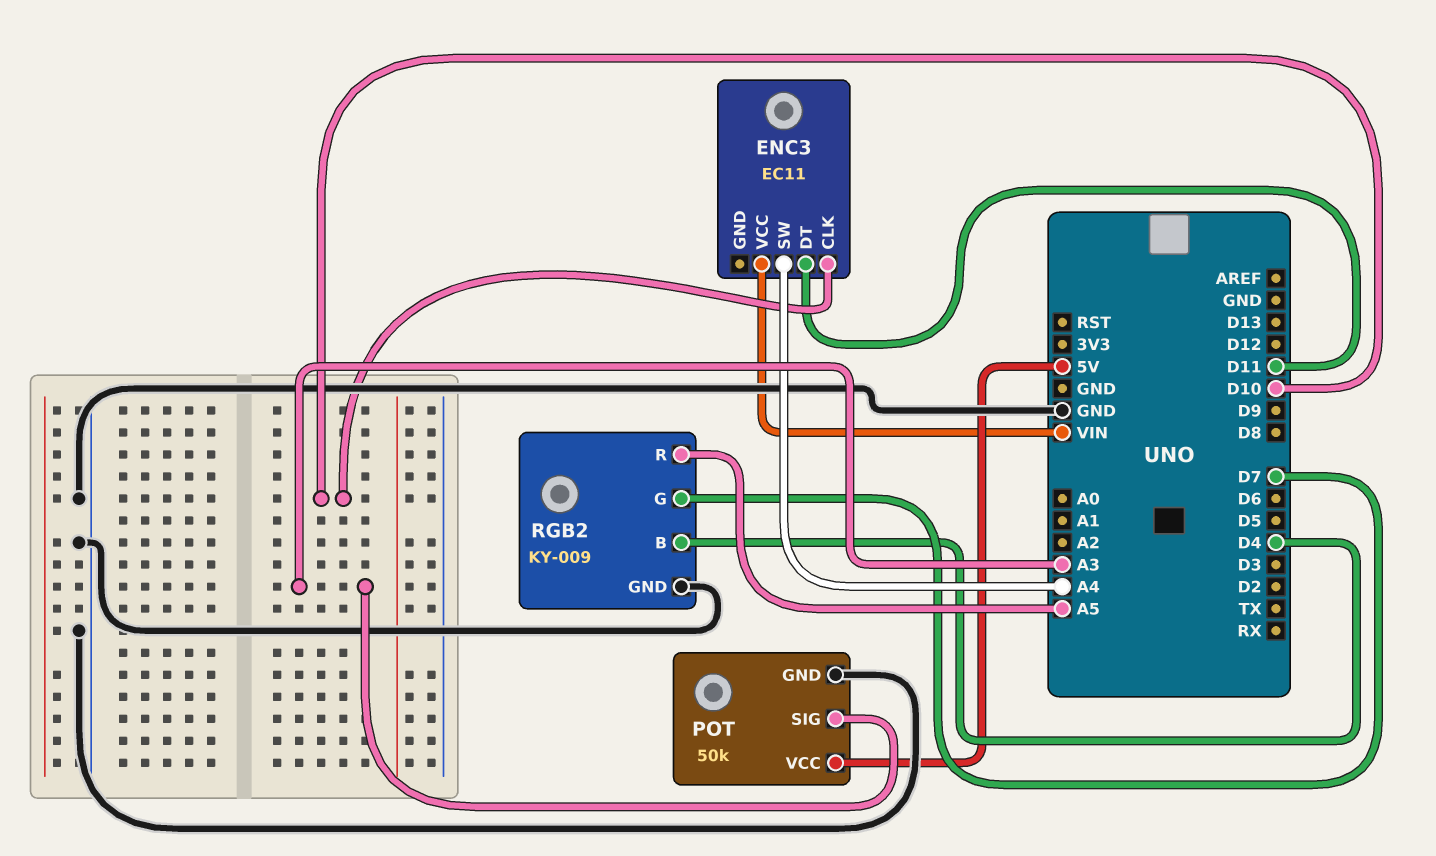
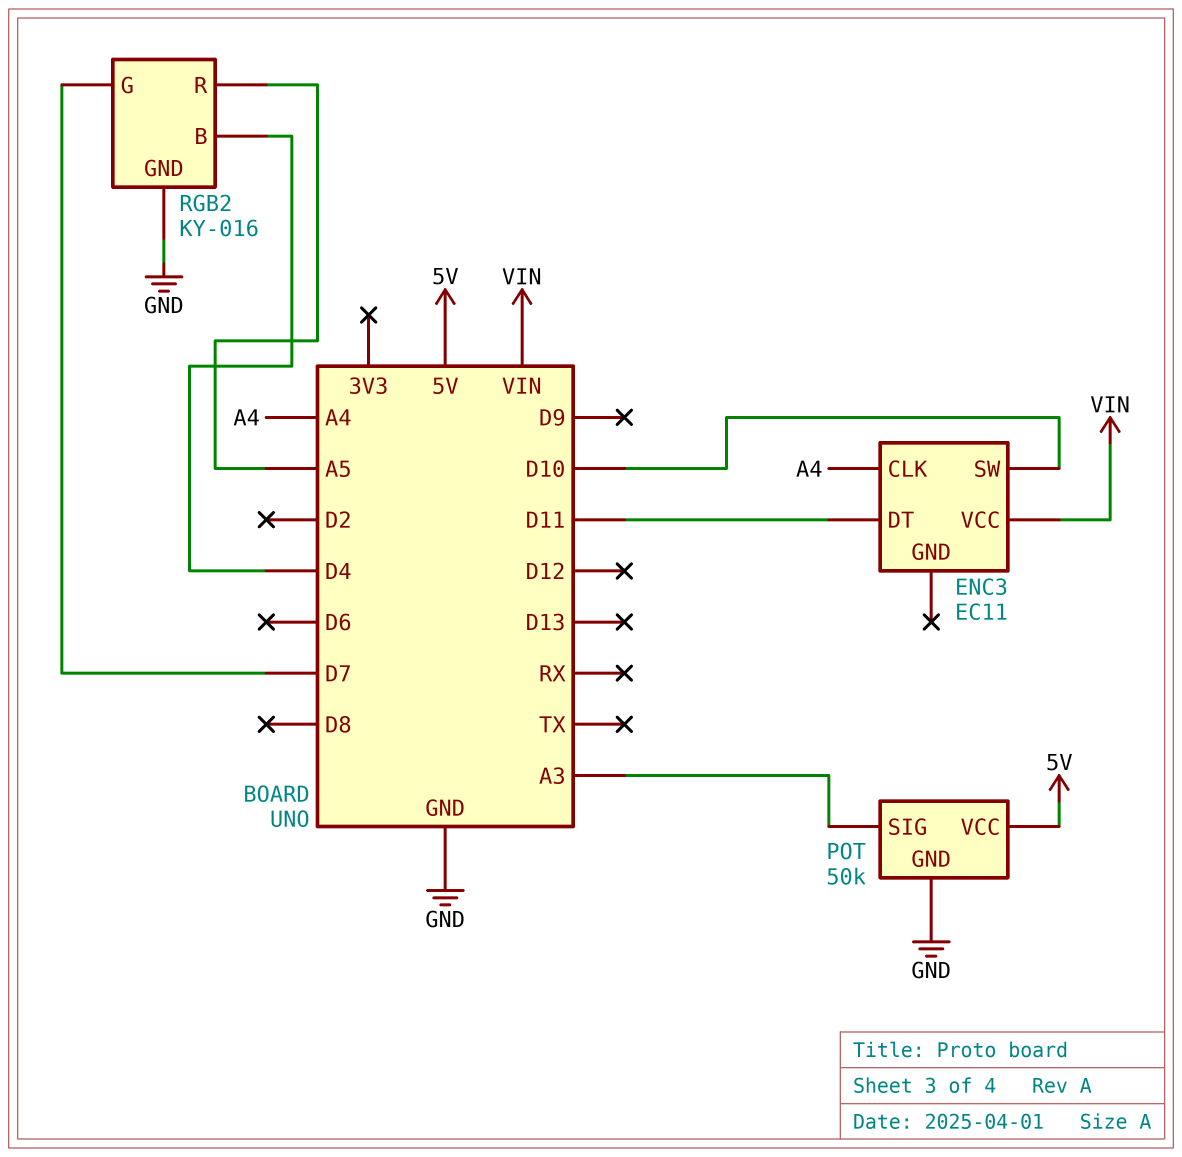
ENC3 pin CLK: D10 -> A4
ENC3 pin SW: A4 -> D10
RGB2: KY-009 -> KY-016

